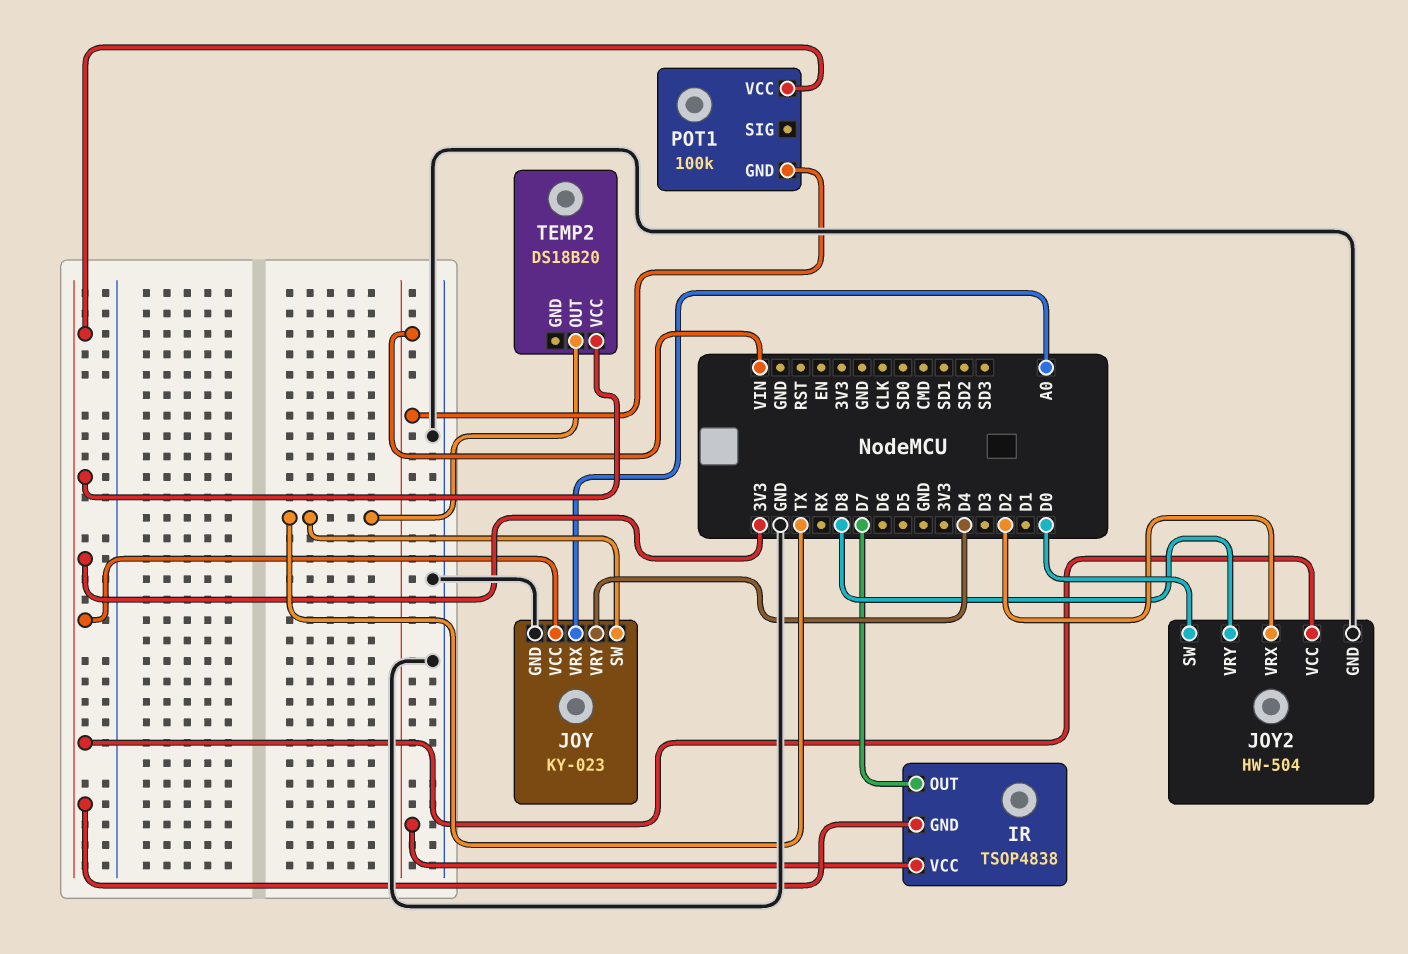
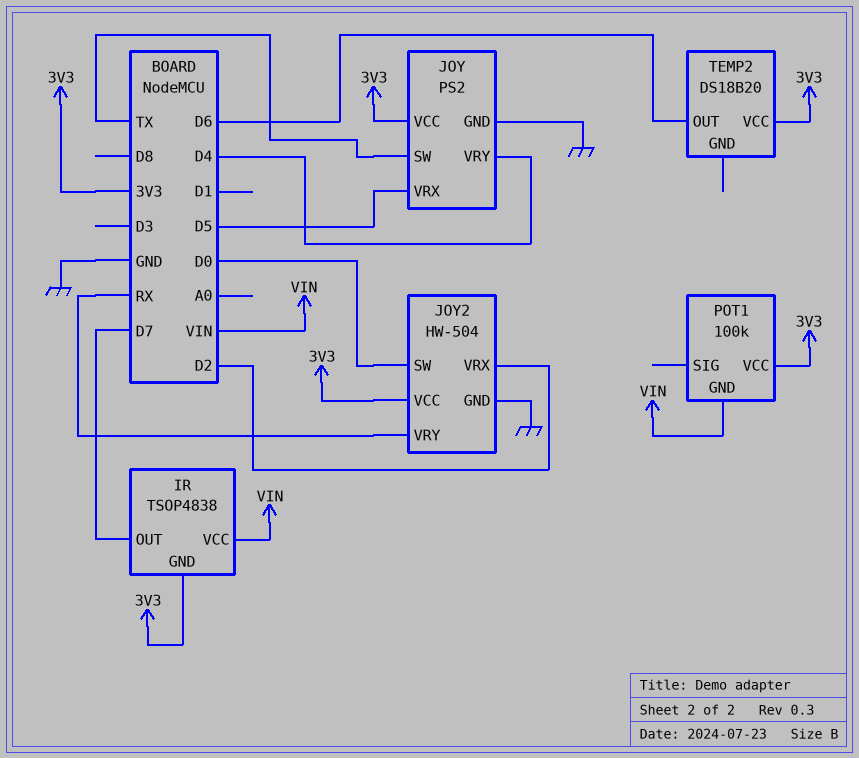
JOY: KY-023 -> PS2
JOY pin VRX: A0 -> D5
JOY2 pin VRY: D8 -> RX
TEMP2 pin OUT: TX -> D6

